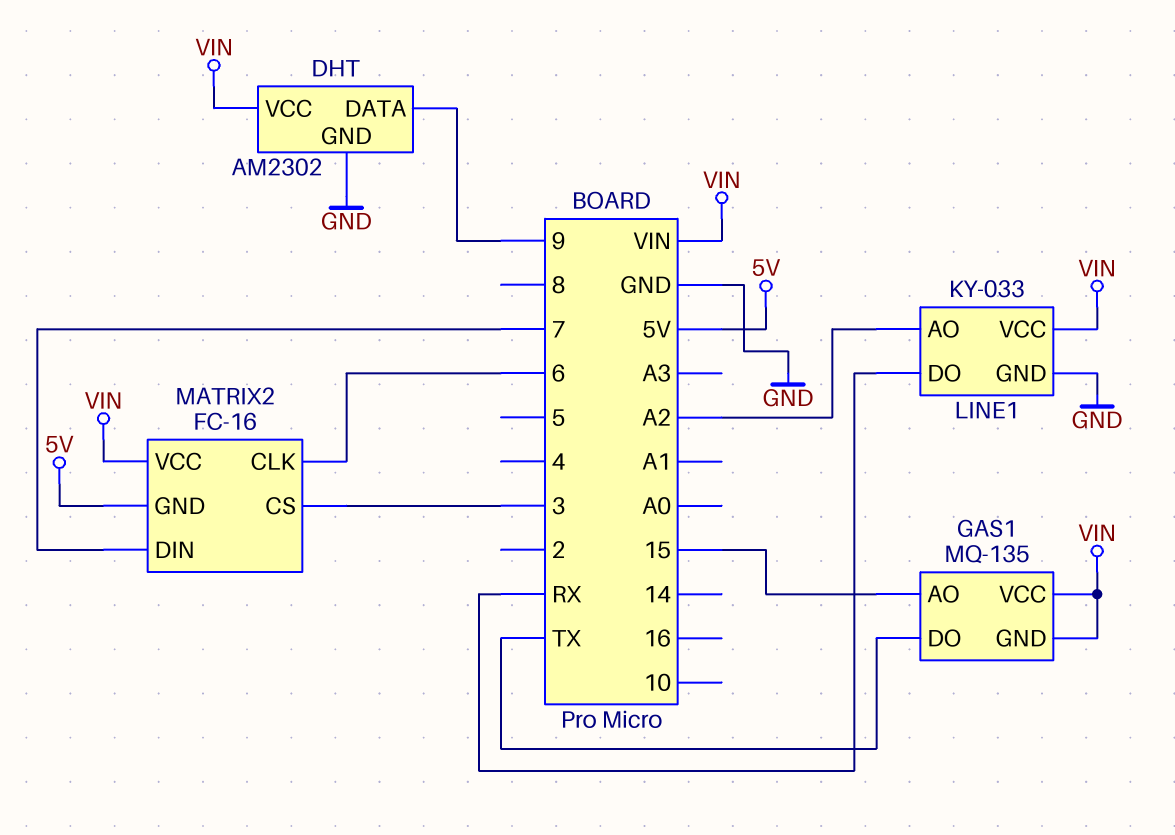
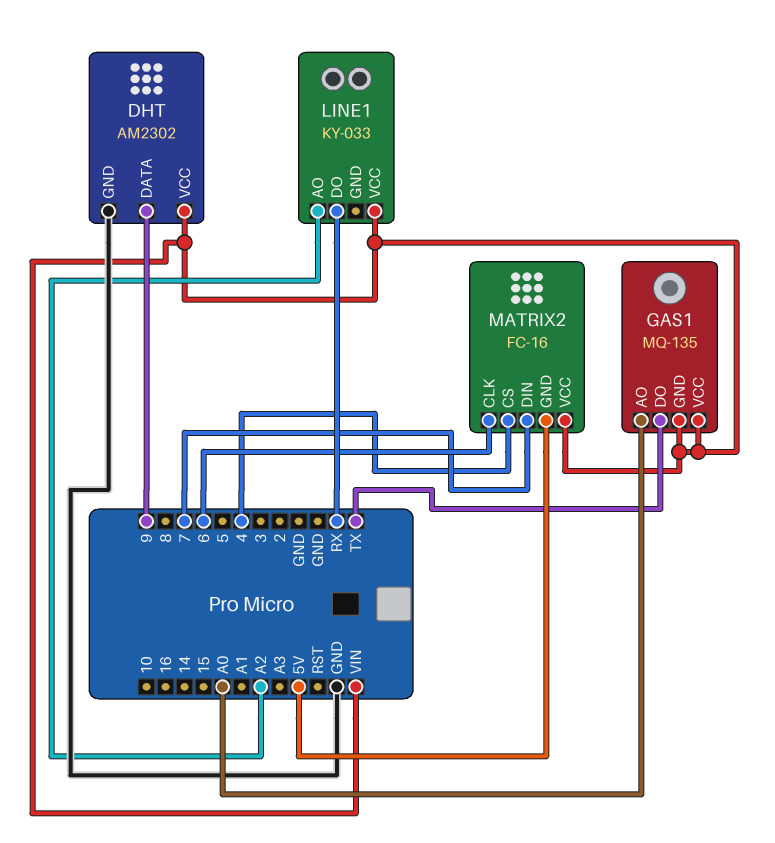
GAS1 pin AO: 15 -> A0
LINE1 pin GND: GND -> none
MATRIX2 pin CS: 3 -> 4

